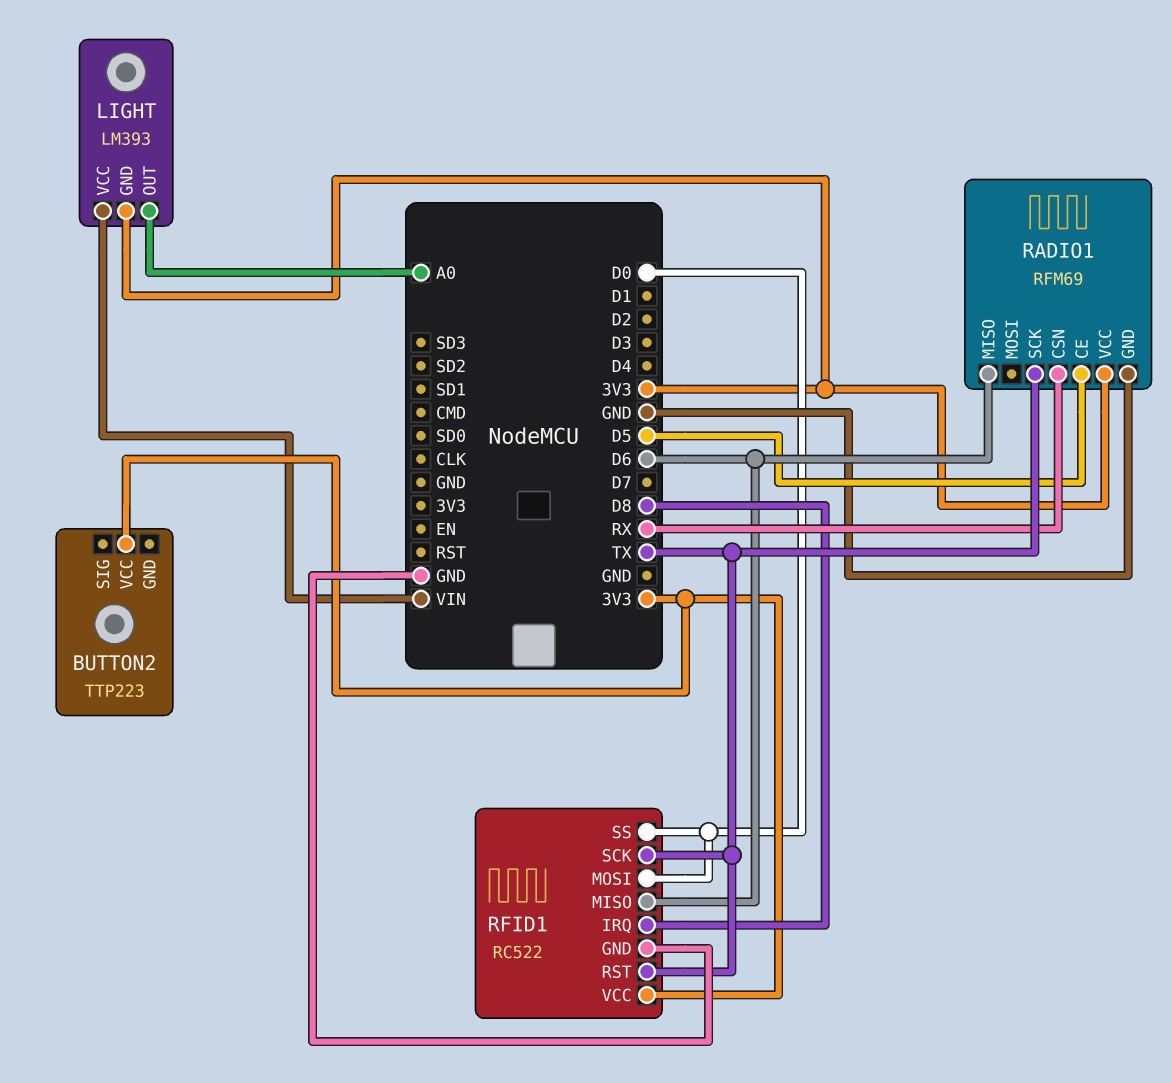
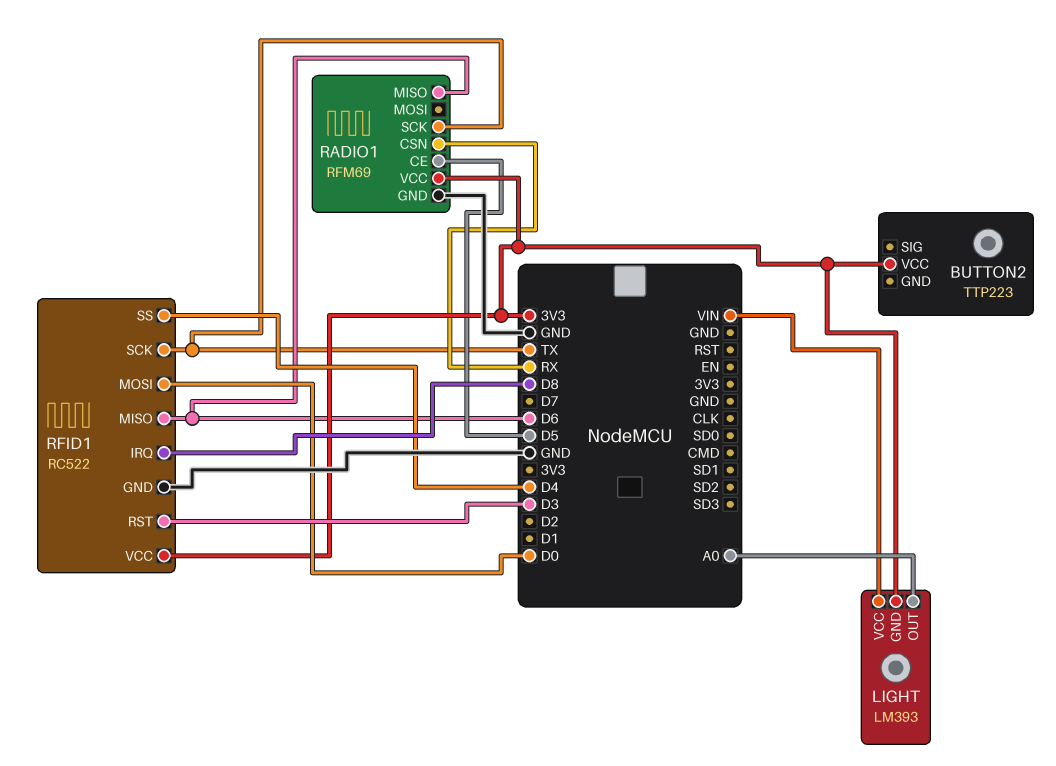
RFID1 pin RST: TX -> D3
RFID1 pin SS: D0 -> D4

